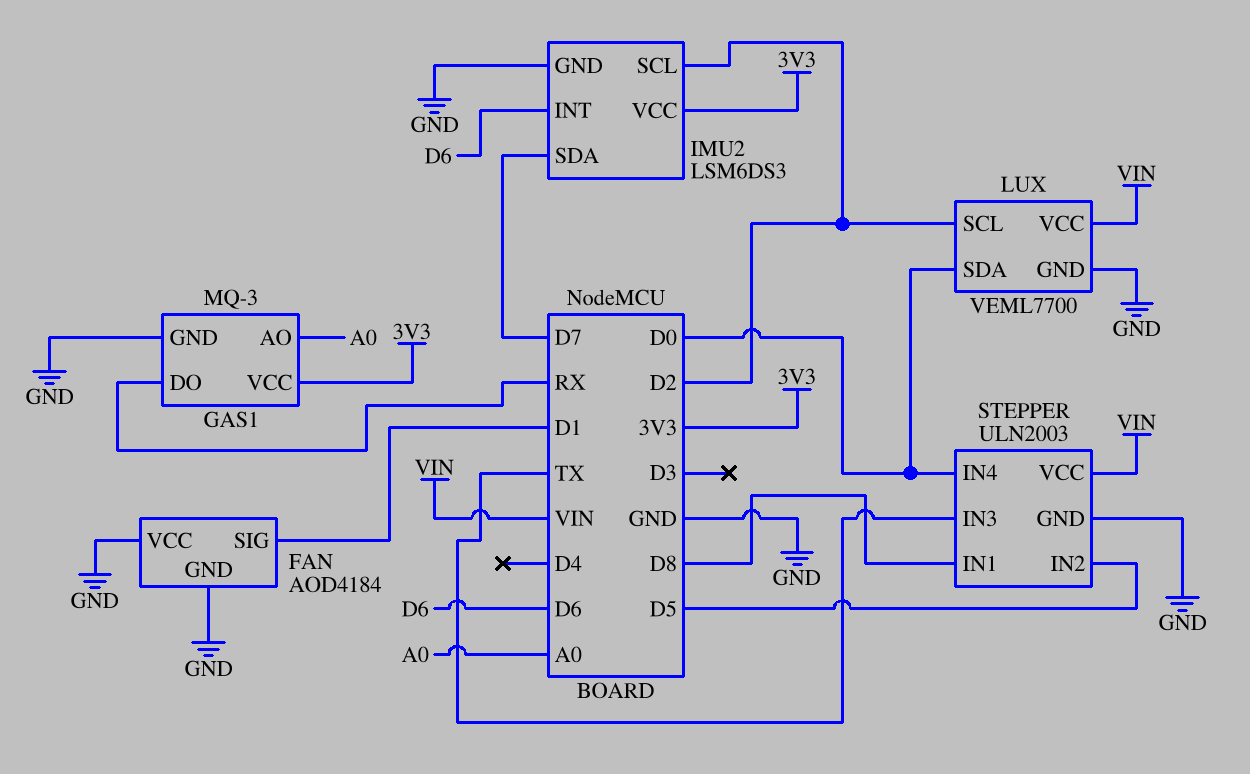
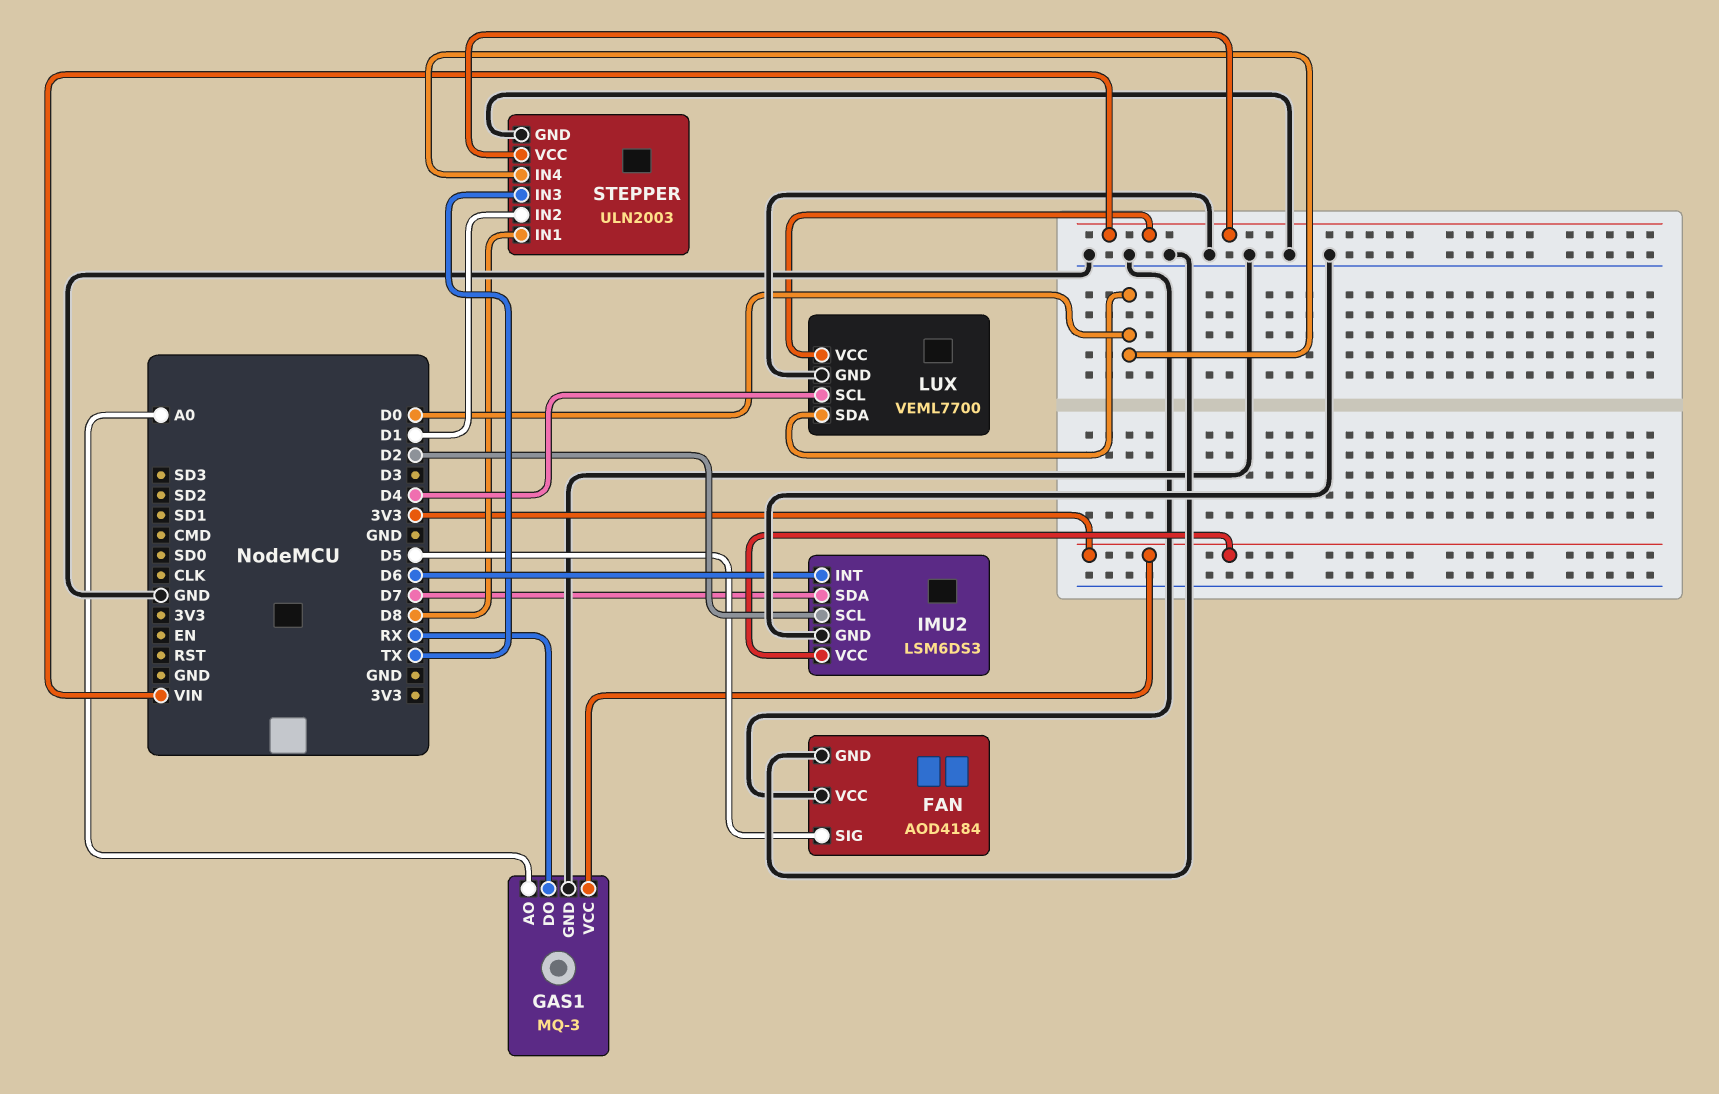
FAN pin SIG: D1 -> D5
LUX pin SCL: D2 -> D4
STEPPER pin IN2: D5 -> D1

